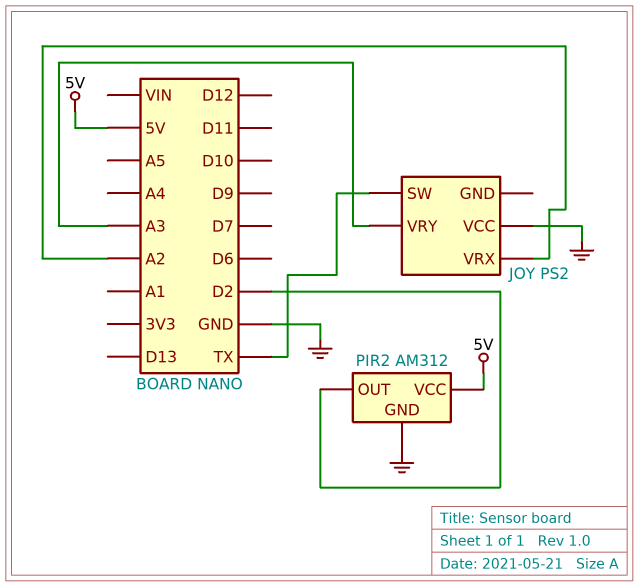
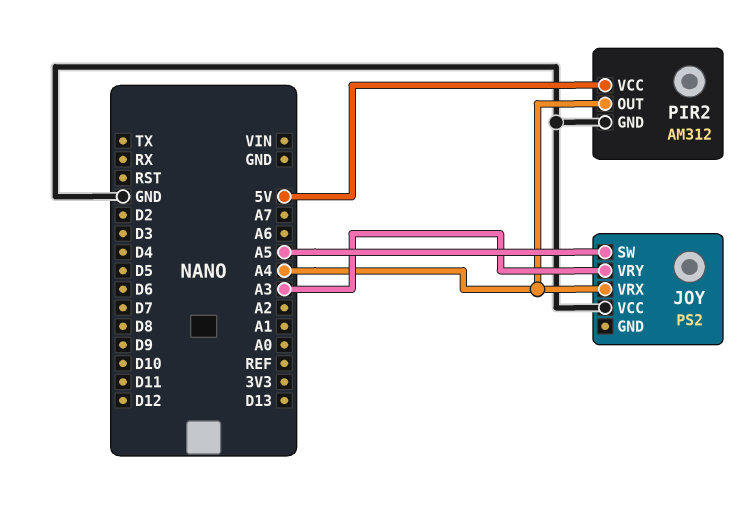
JOY pin SW: TX -> A5
JOY pin VRX: A2 -> A4
PIR2 pin OUT: D2 -> A4

